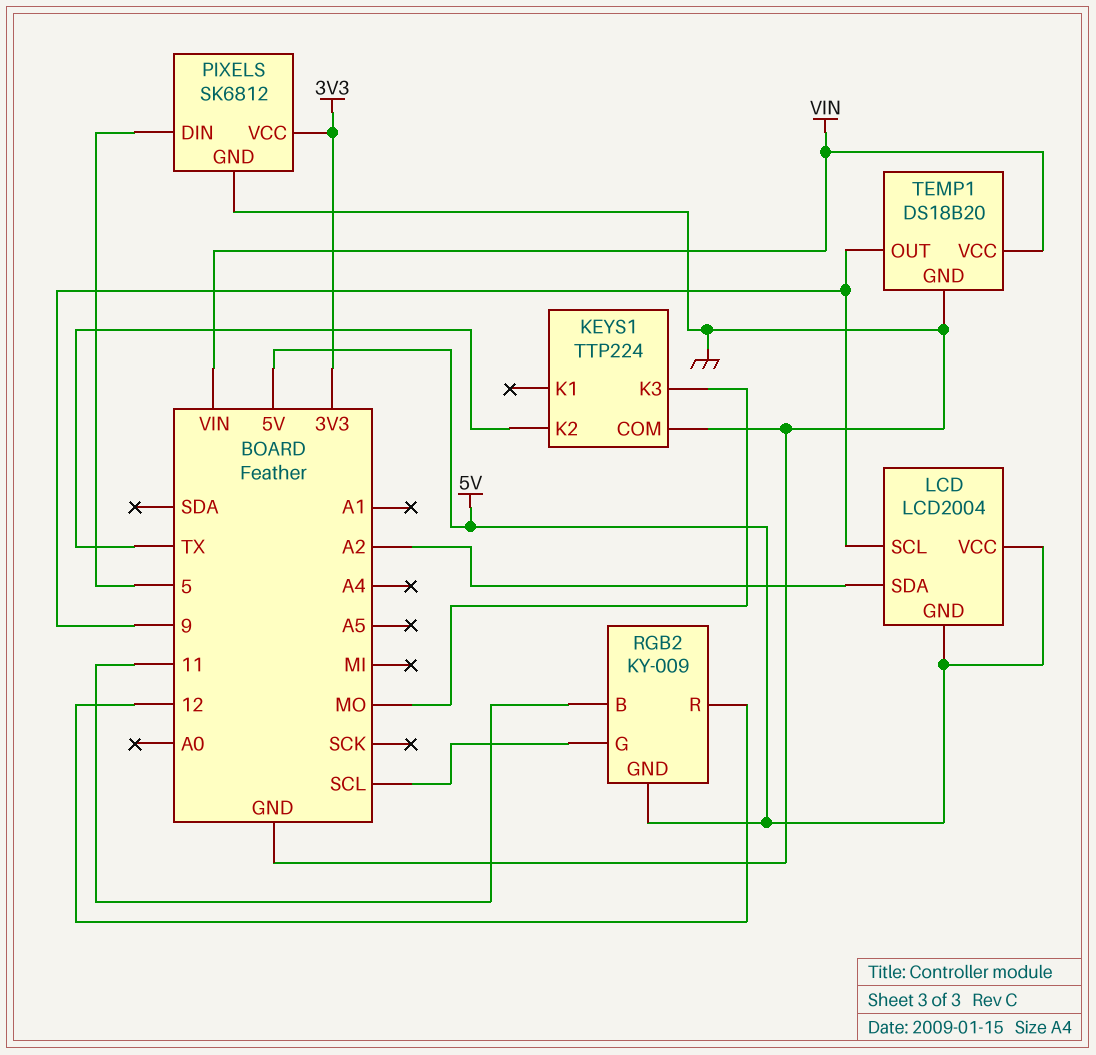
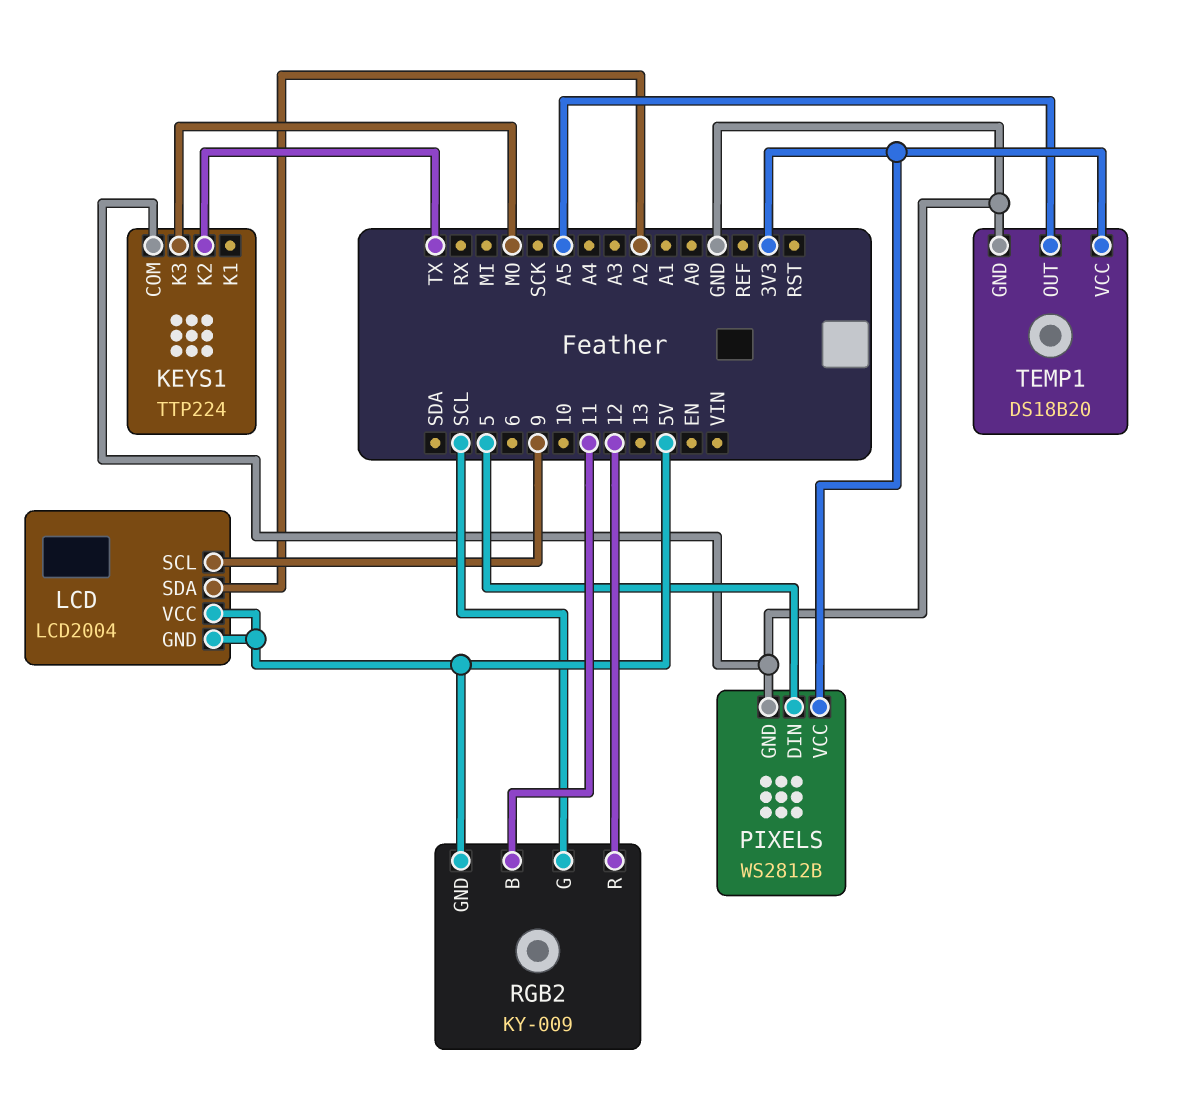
PIXELS: SK6812 -> WS2812B
TEMP1 pin OUT: 9 -> A5
TEMP1 pin VCC: VIN -> 3V3

